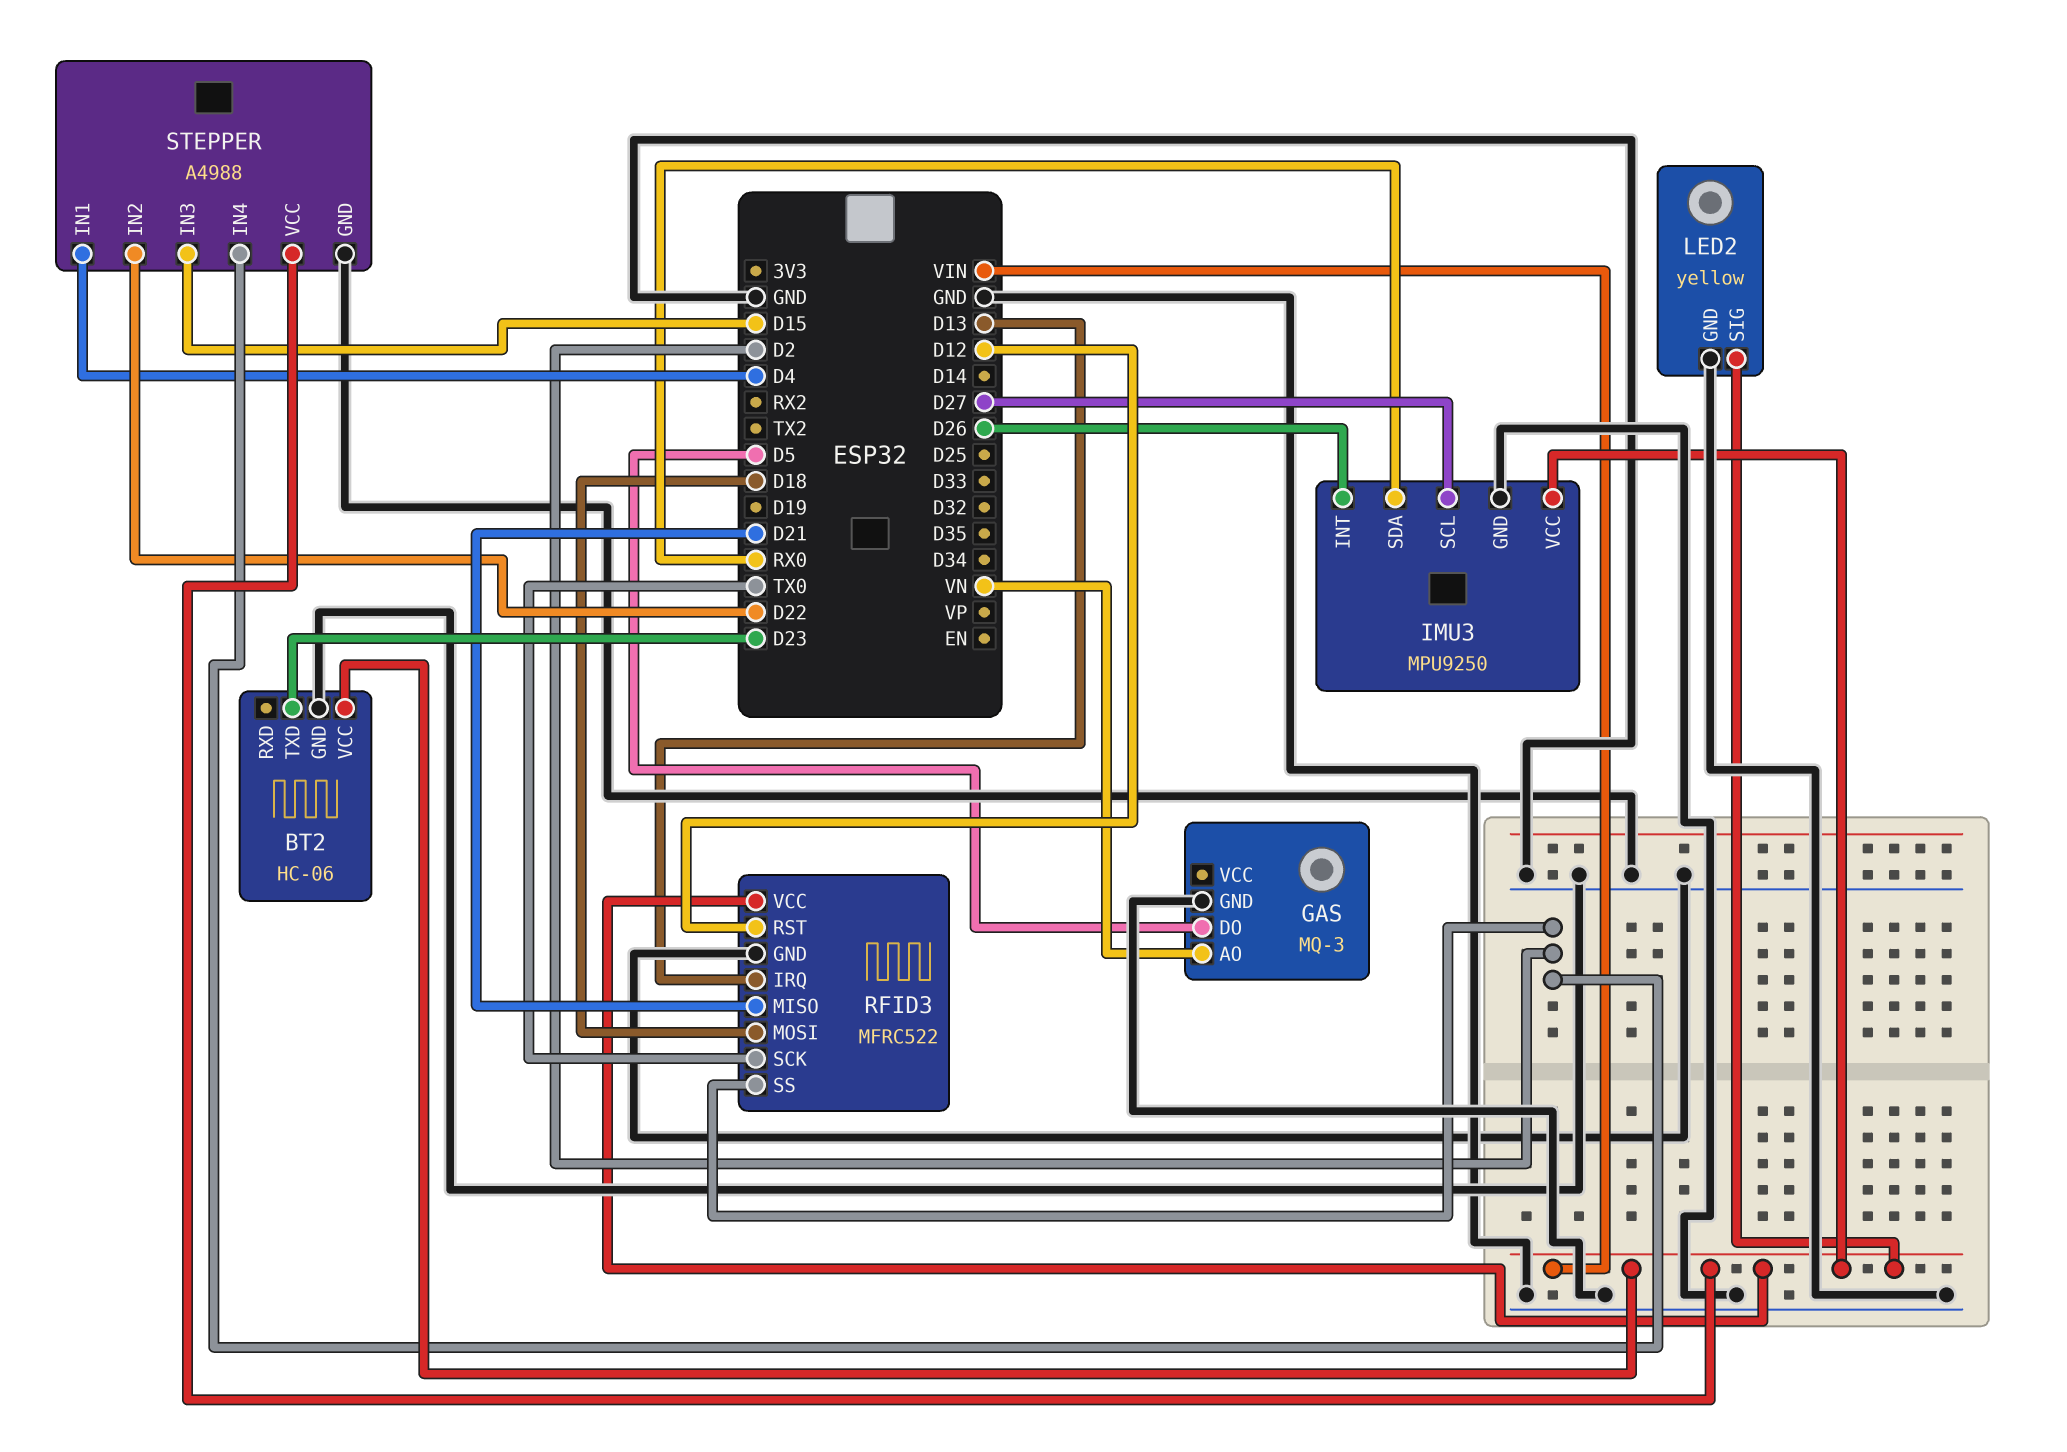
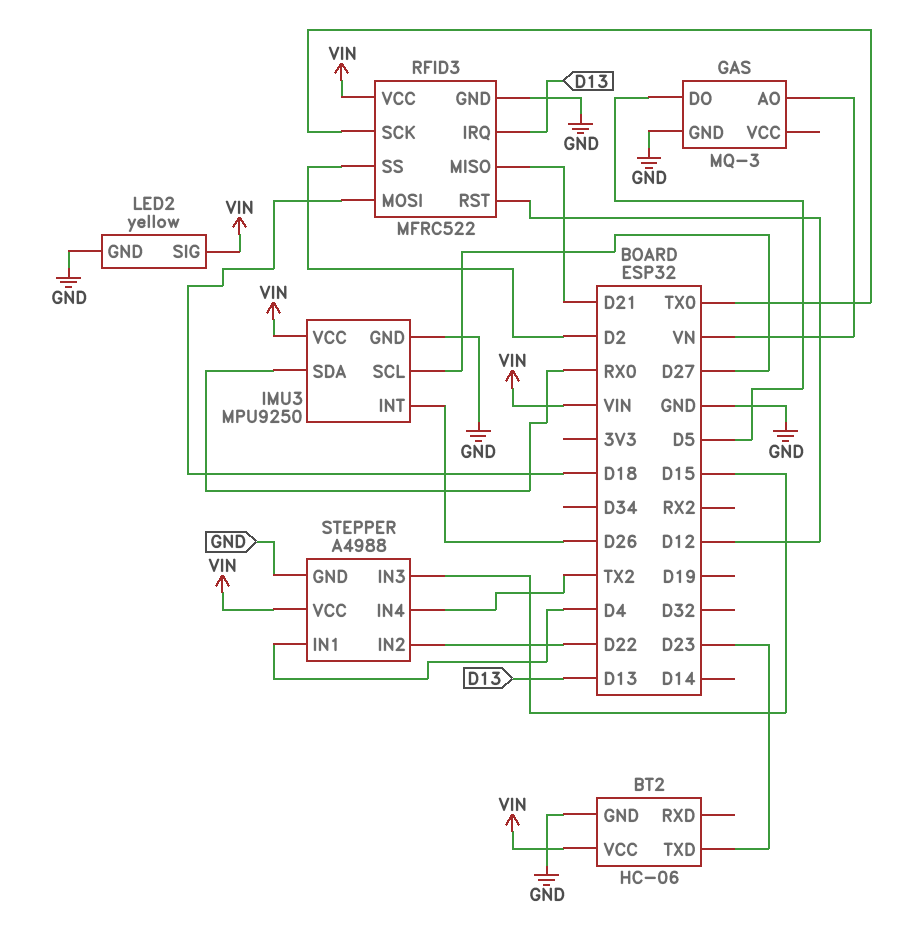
STEPPER pin IN4: D2 -> TX2

